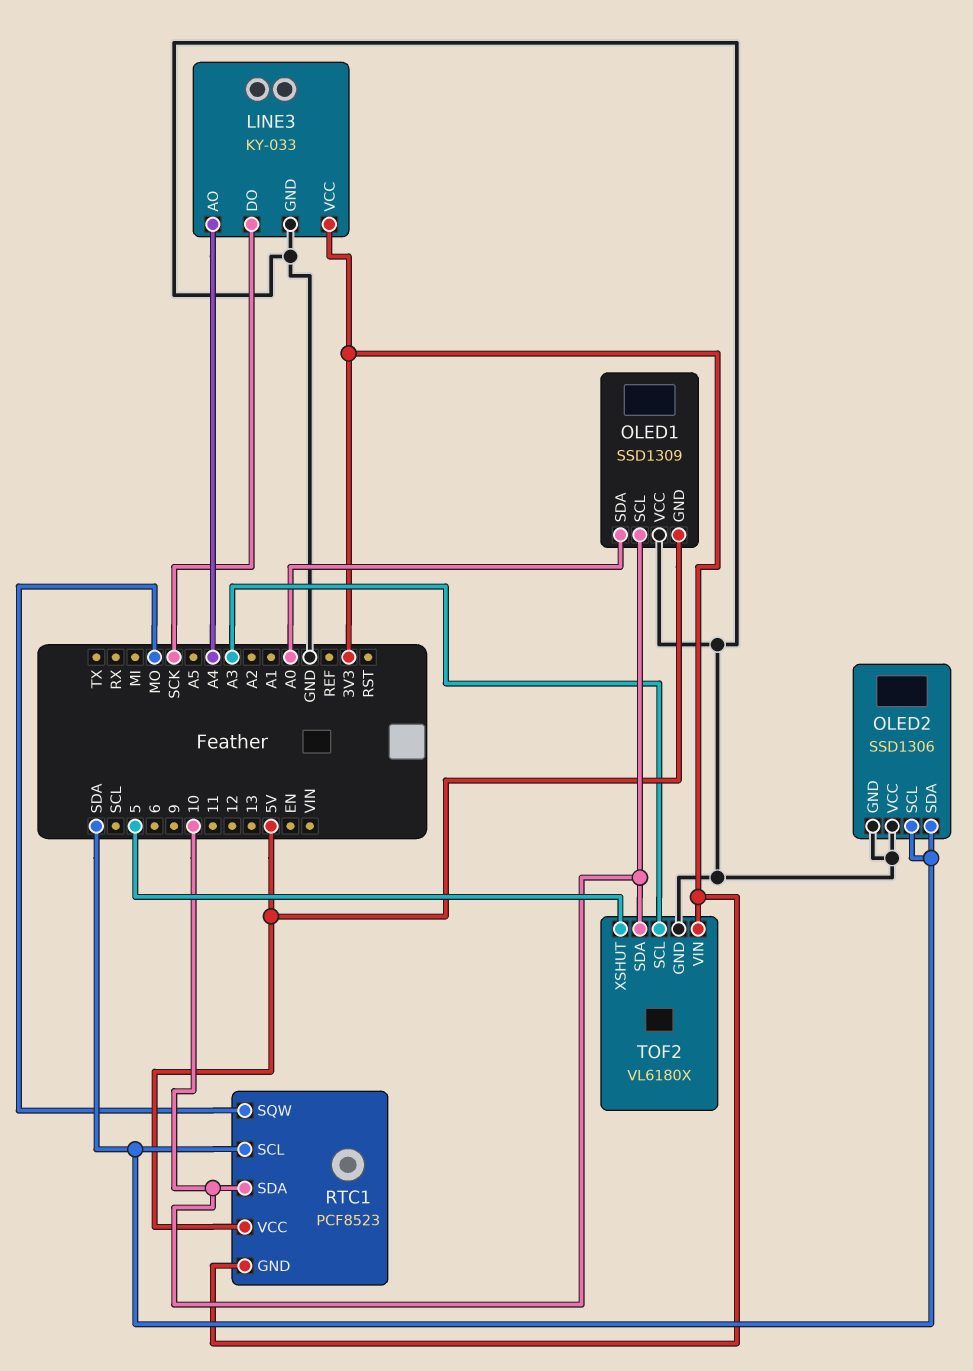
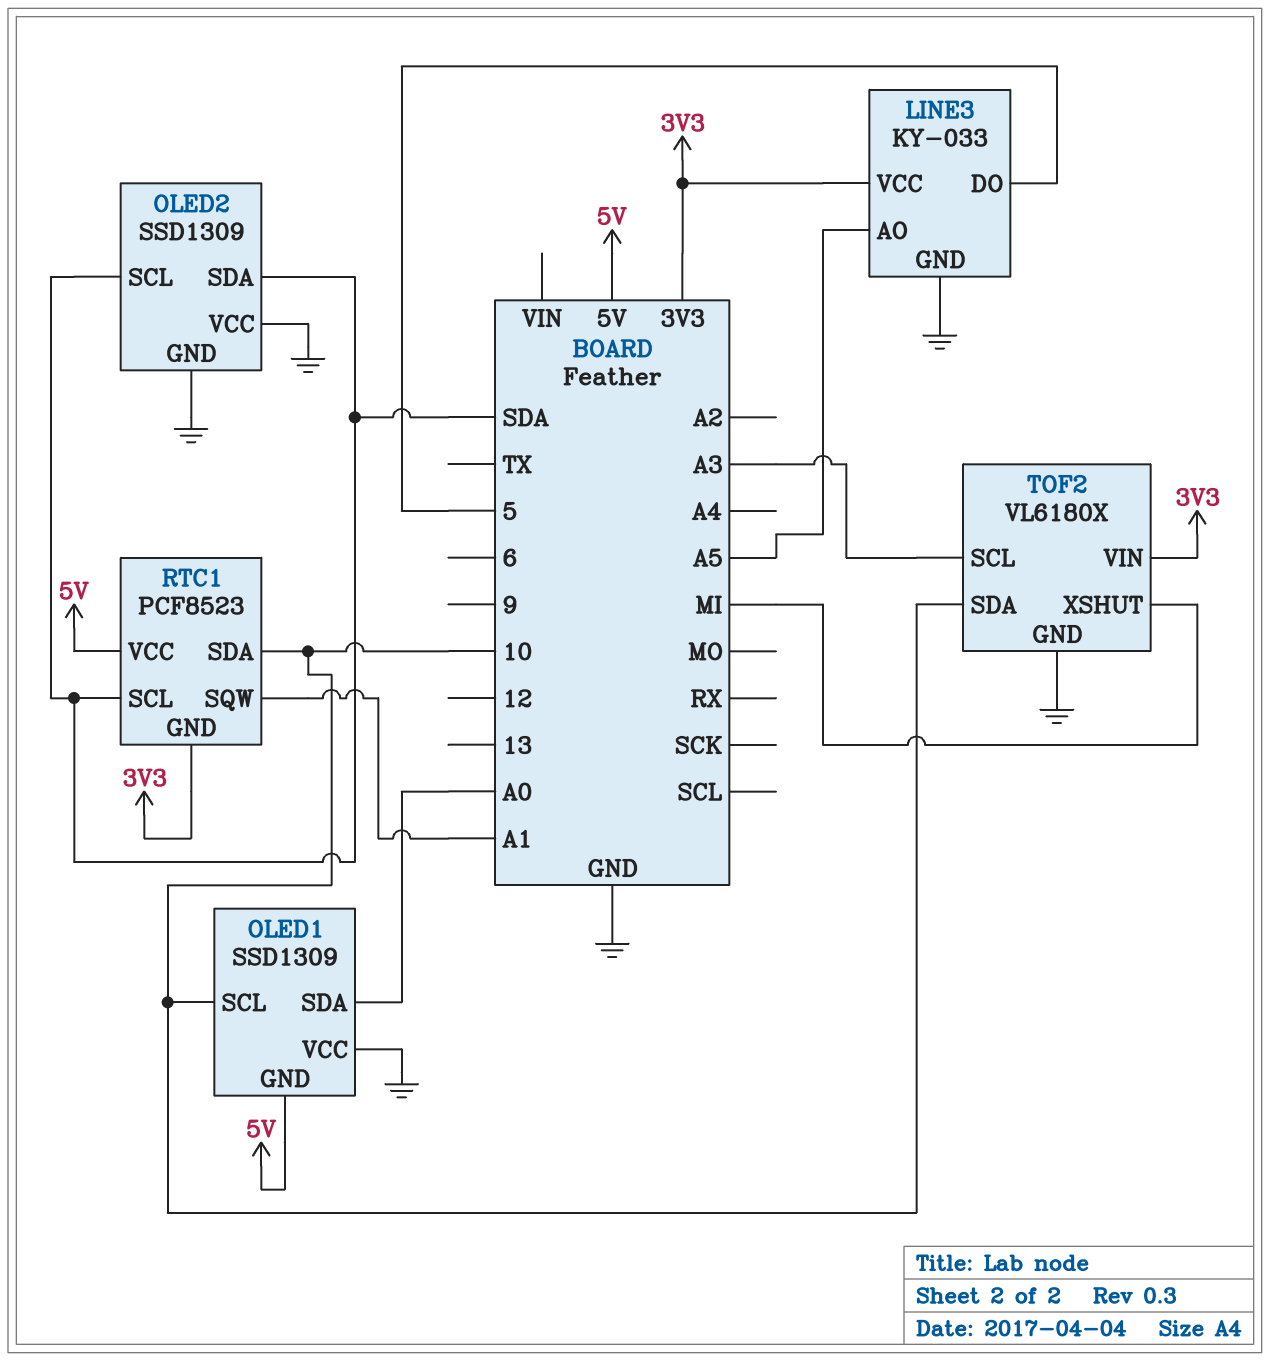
LINE3 pin AO: A4 -> A5
LINE3 pin DO: SCK -> 5
OLED2: SSD1306 -> SSD1309
RTC1 pin SQW: MO -> A1
TOF2 pin XSHUT: 5 -> MI

